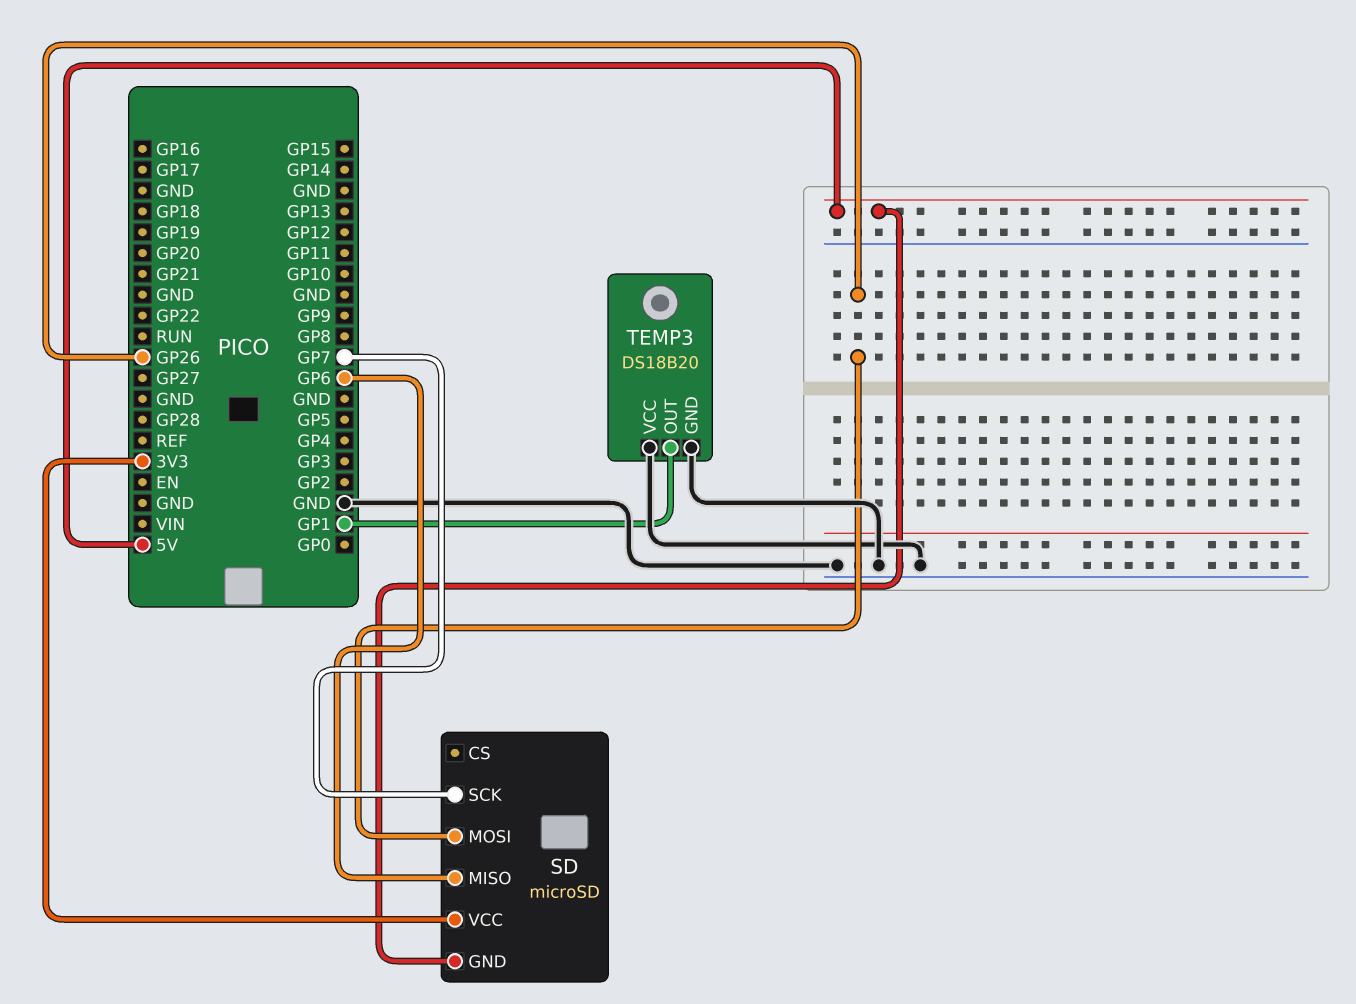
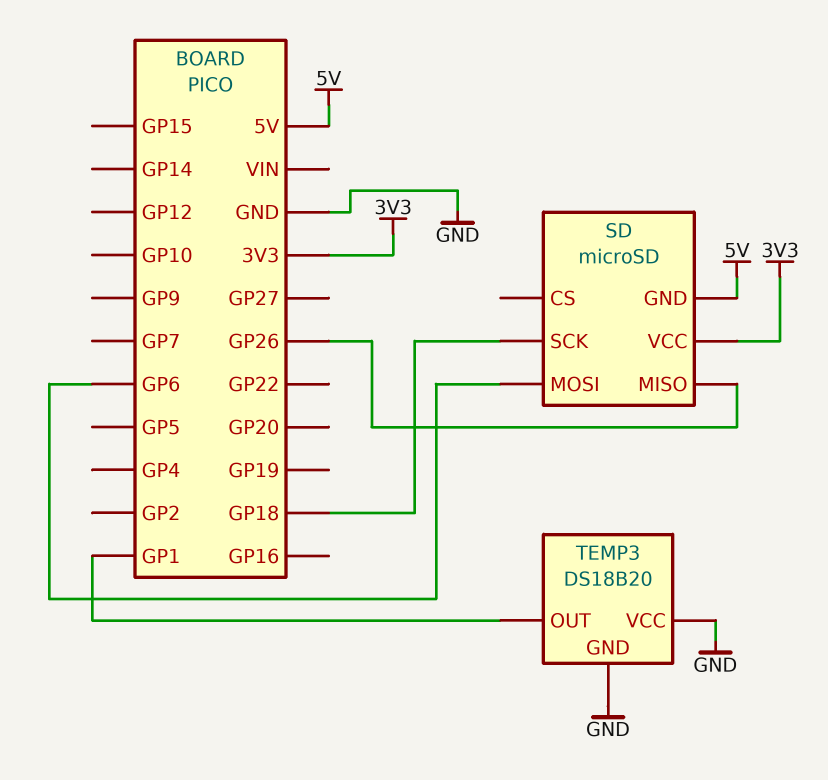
SD pin MISO: GP6 -> GP26
SD pin MOSI: GP26 -> GP6
SD pin SCK: GP7 -> GP18

